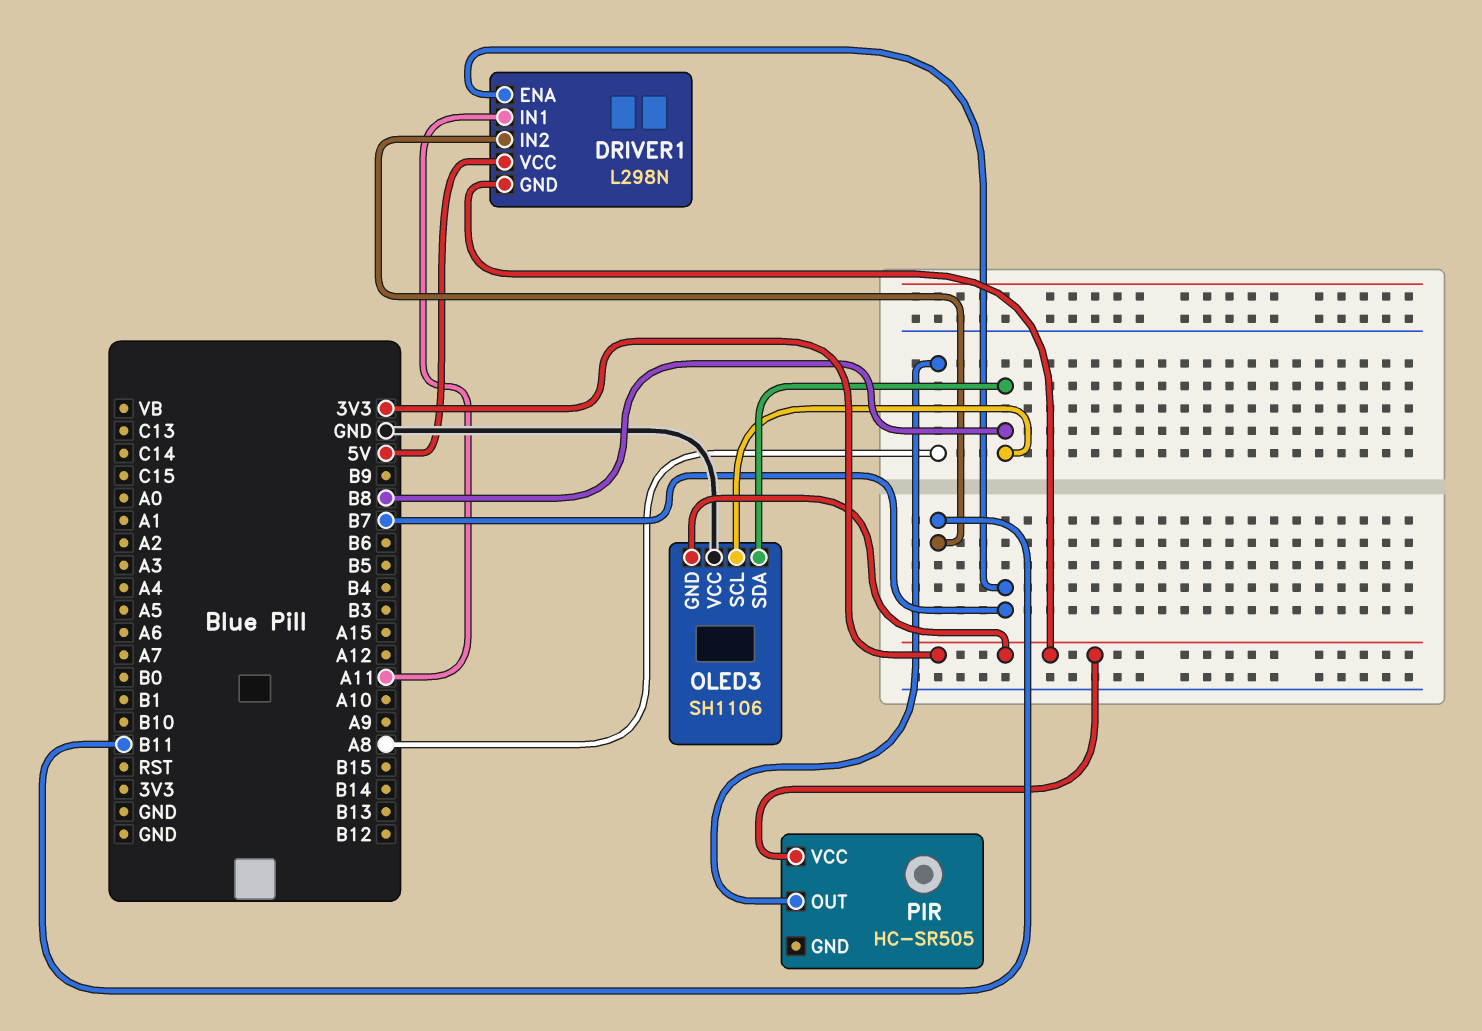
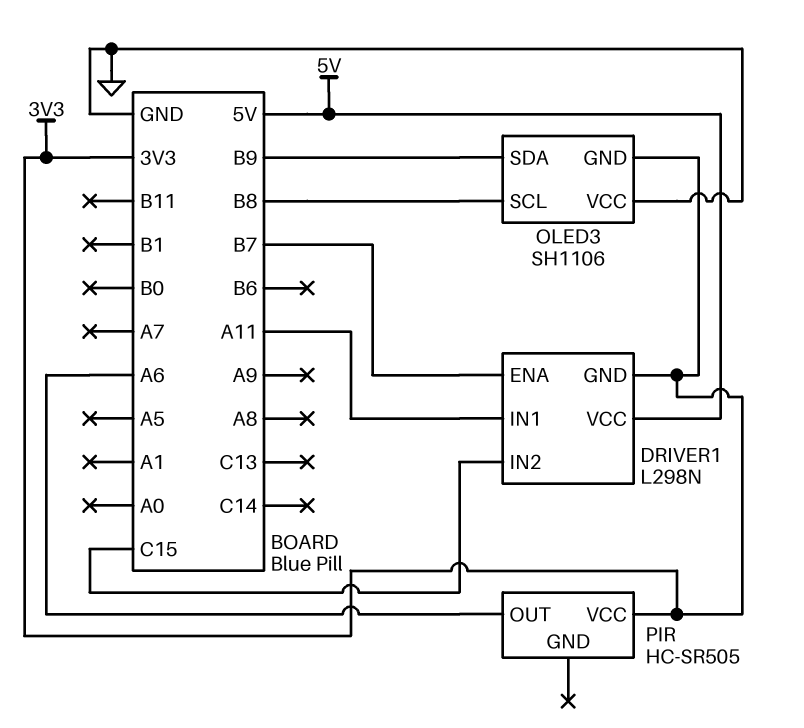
DRIVER1 pin IN2: B11 -> C15
OLED3 pin SDA: B8 -> B9
PIR pin OUT: A8 -> A6

